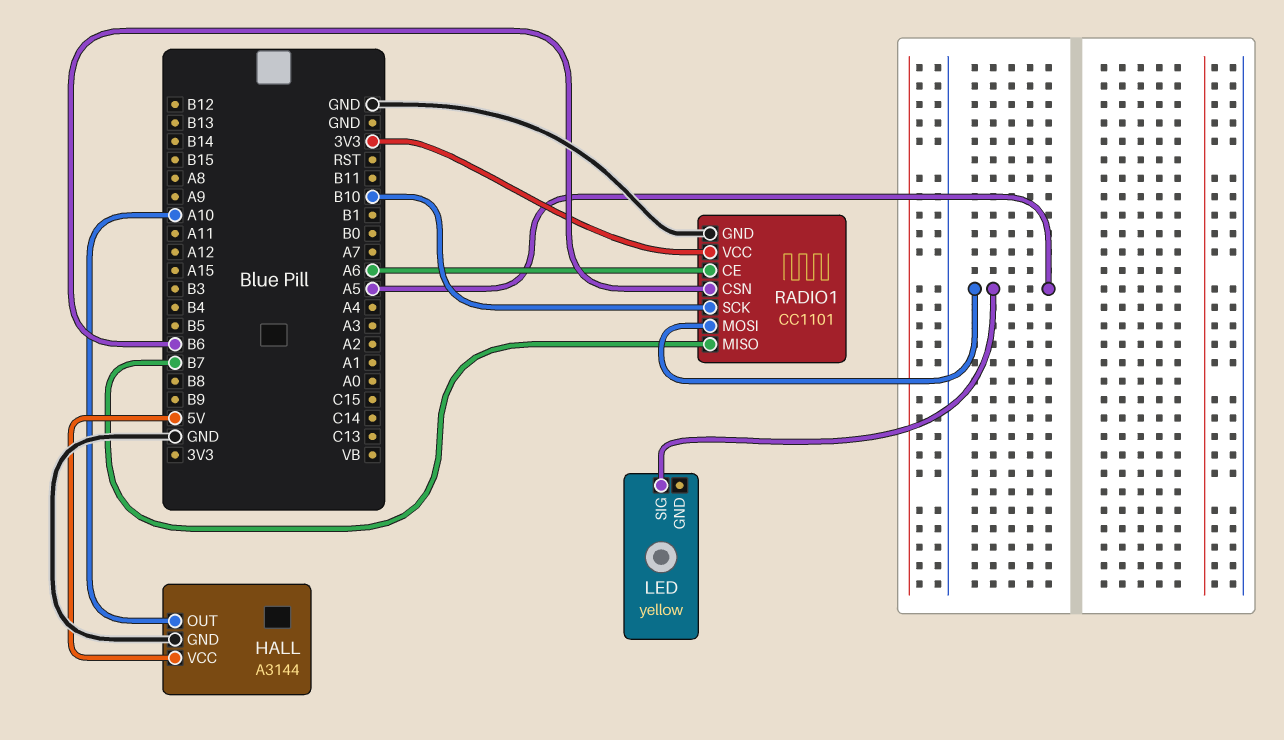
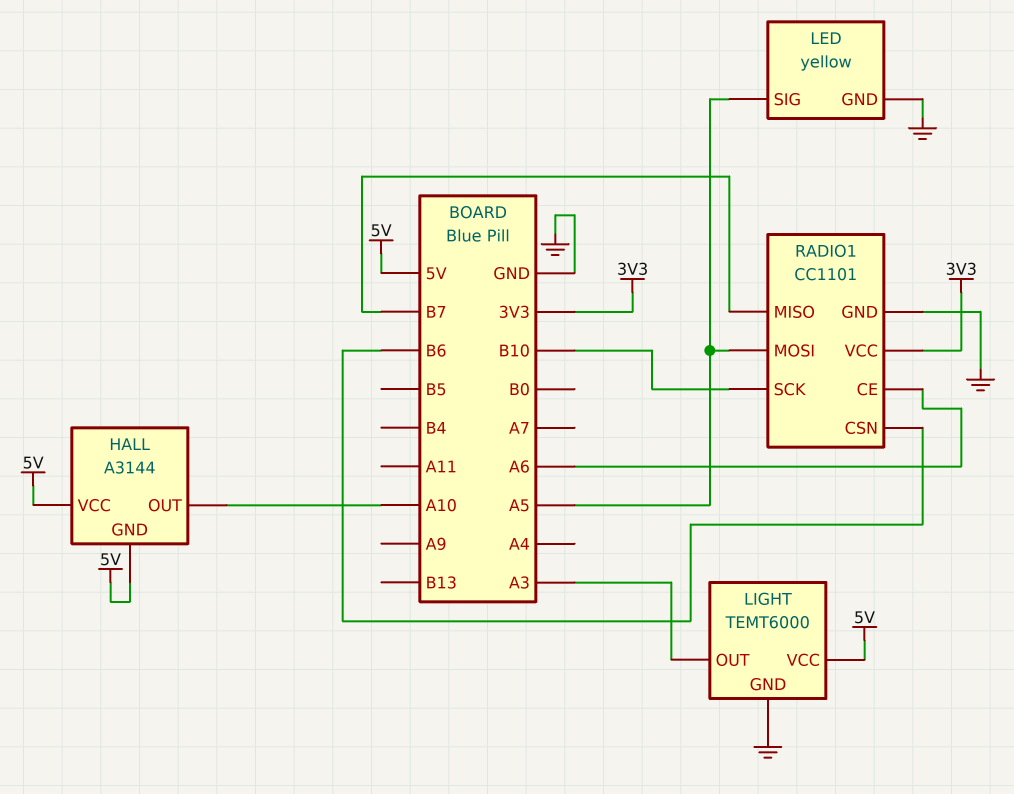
HALL pin GND: GND -> 5V
LED pin GND: none -> GND
LIGHT: none -> TEMT6000
LIGHT pin GND: none -> GND
LIGHT pin OUT: none -> A3
LIGHT pin VCC: none -> 5V

